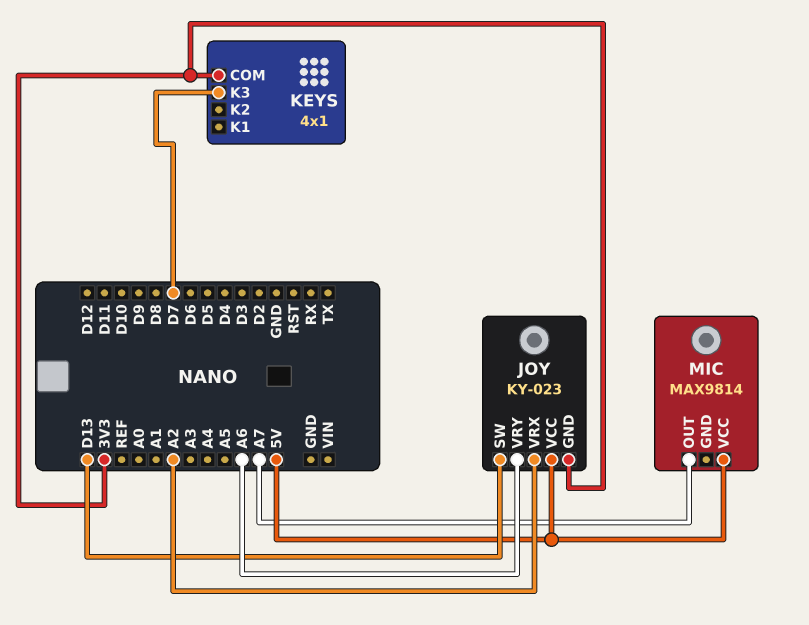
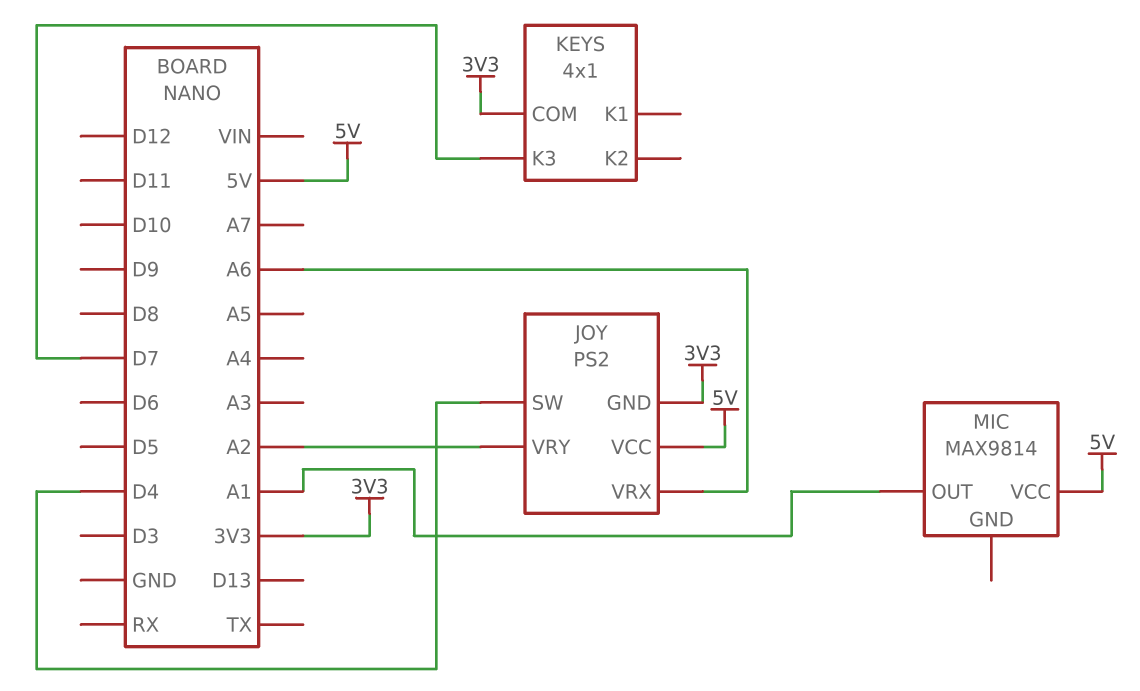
JOY: KY-023 -> PS2
JOY pin SW: D13 -> D4
JOY pin VRX: A2 -> A6
JOY pin VRY: A6 -> A2
MIC pin OUT: A7 -> A1

